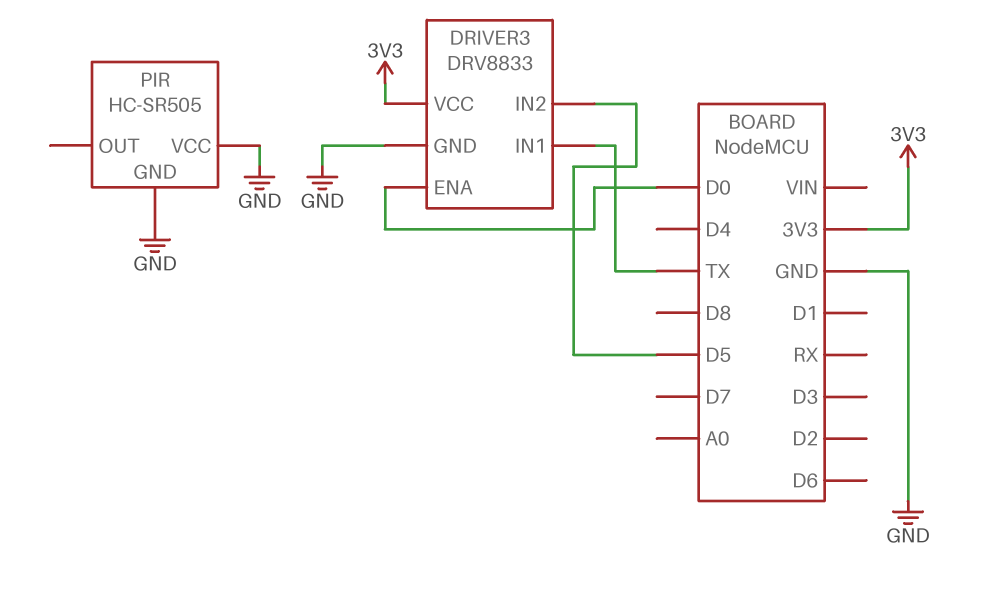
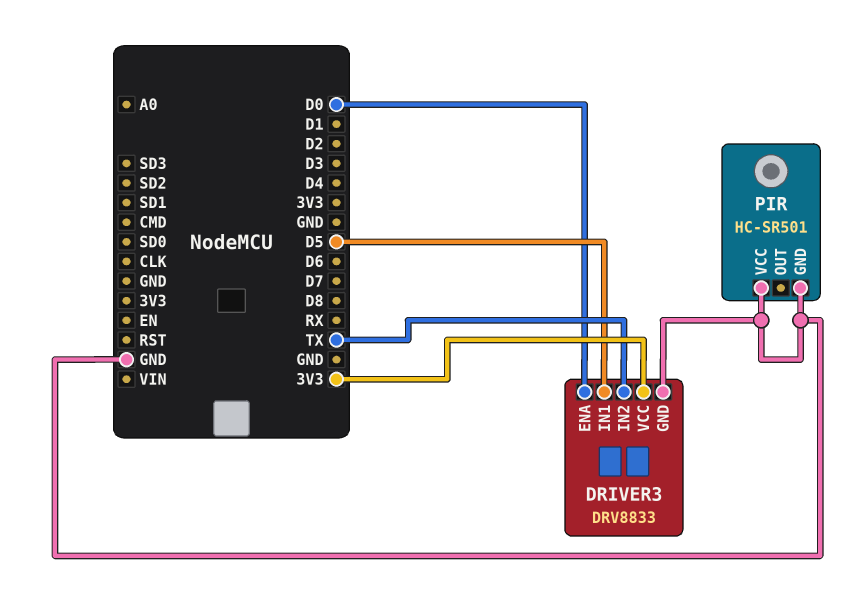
DRIVER3 pin IN1: TX -> D5
DRIVER3 pin IN2: D5 -> TX
PIR: HC-SR505 -> HC-SR501

